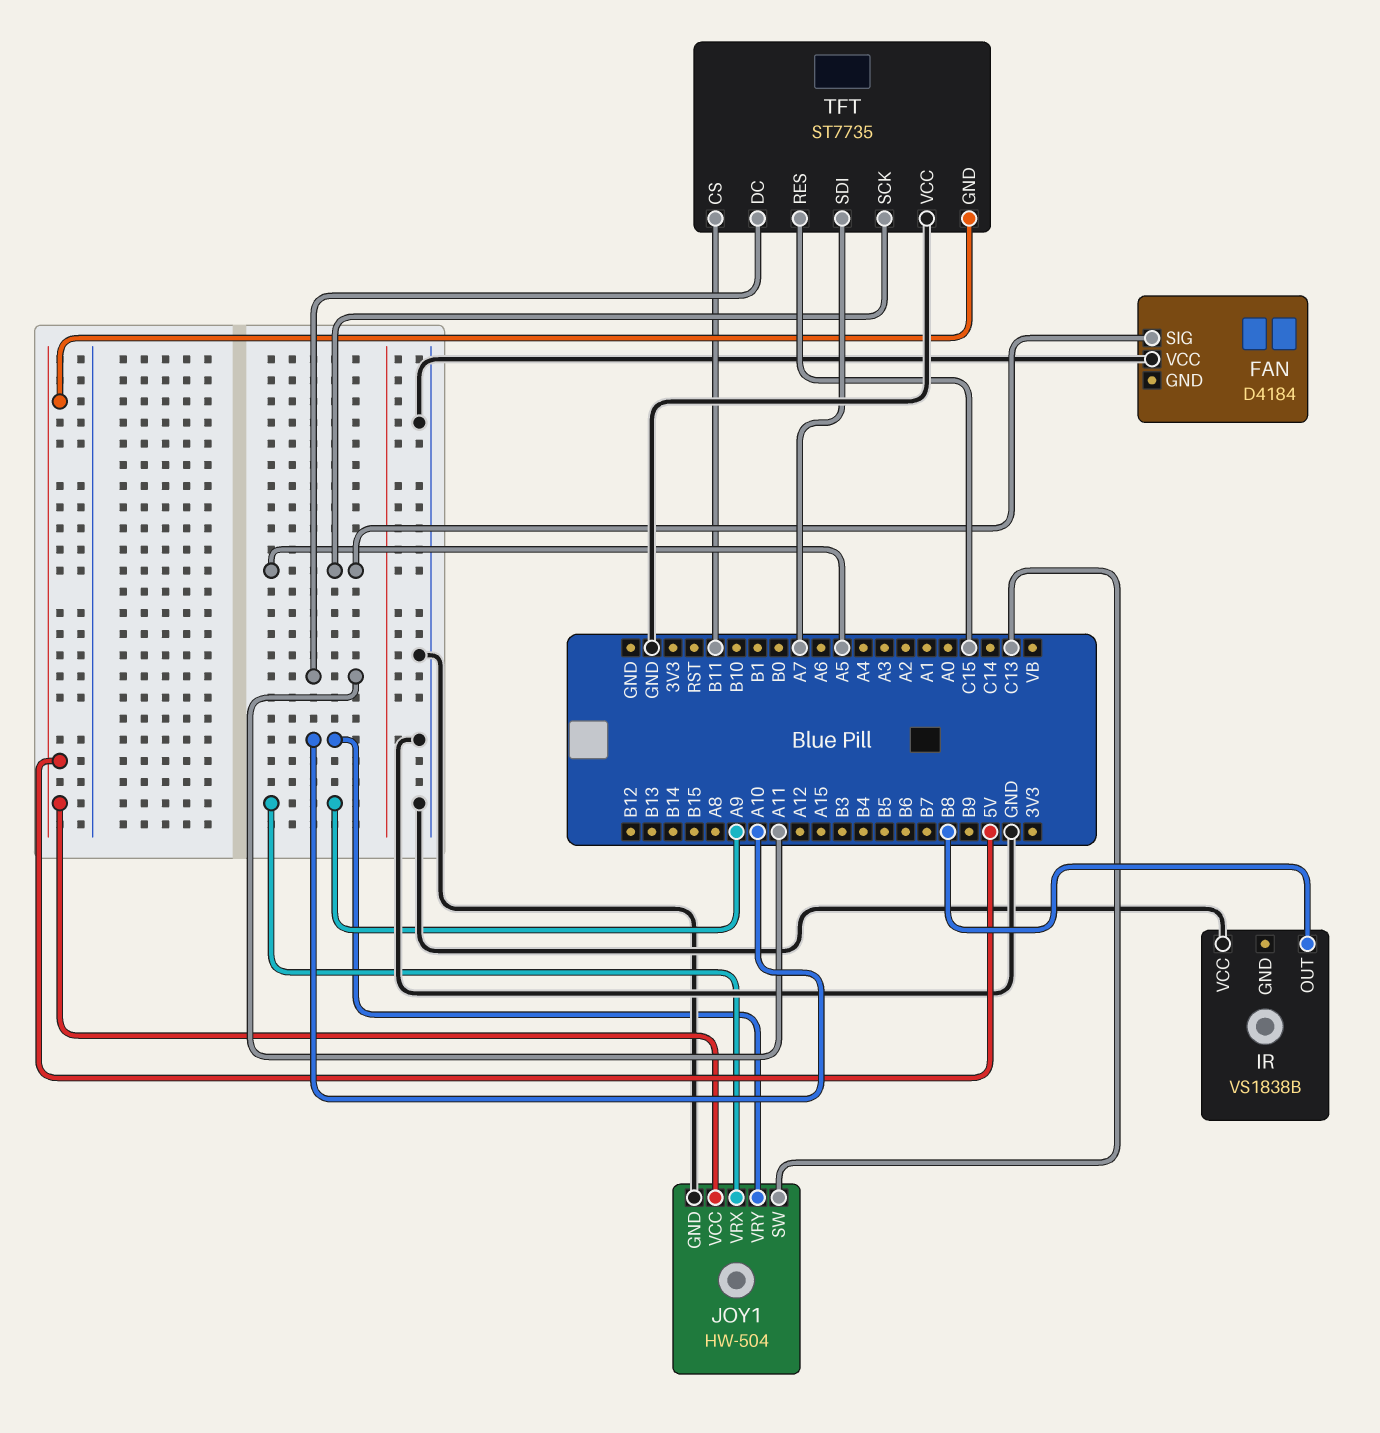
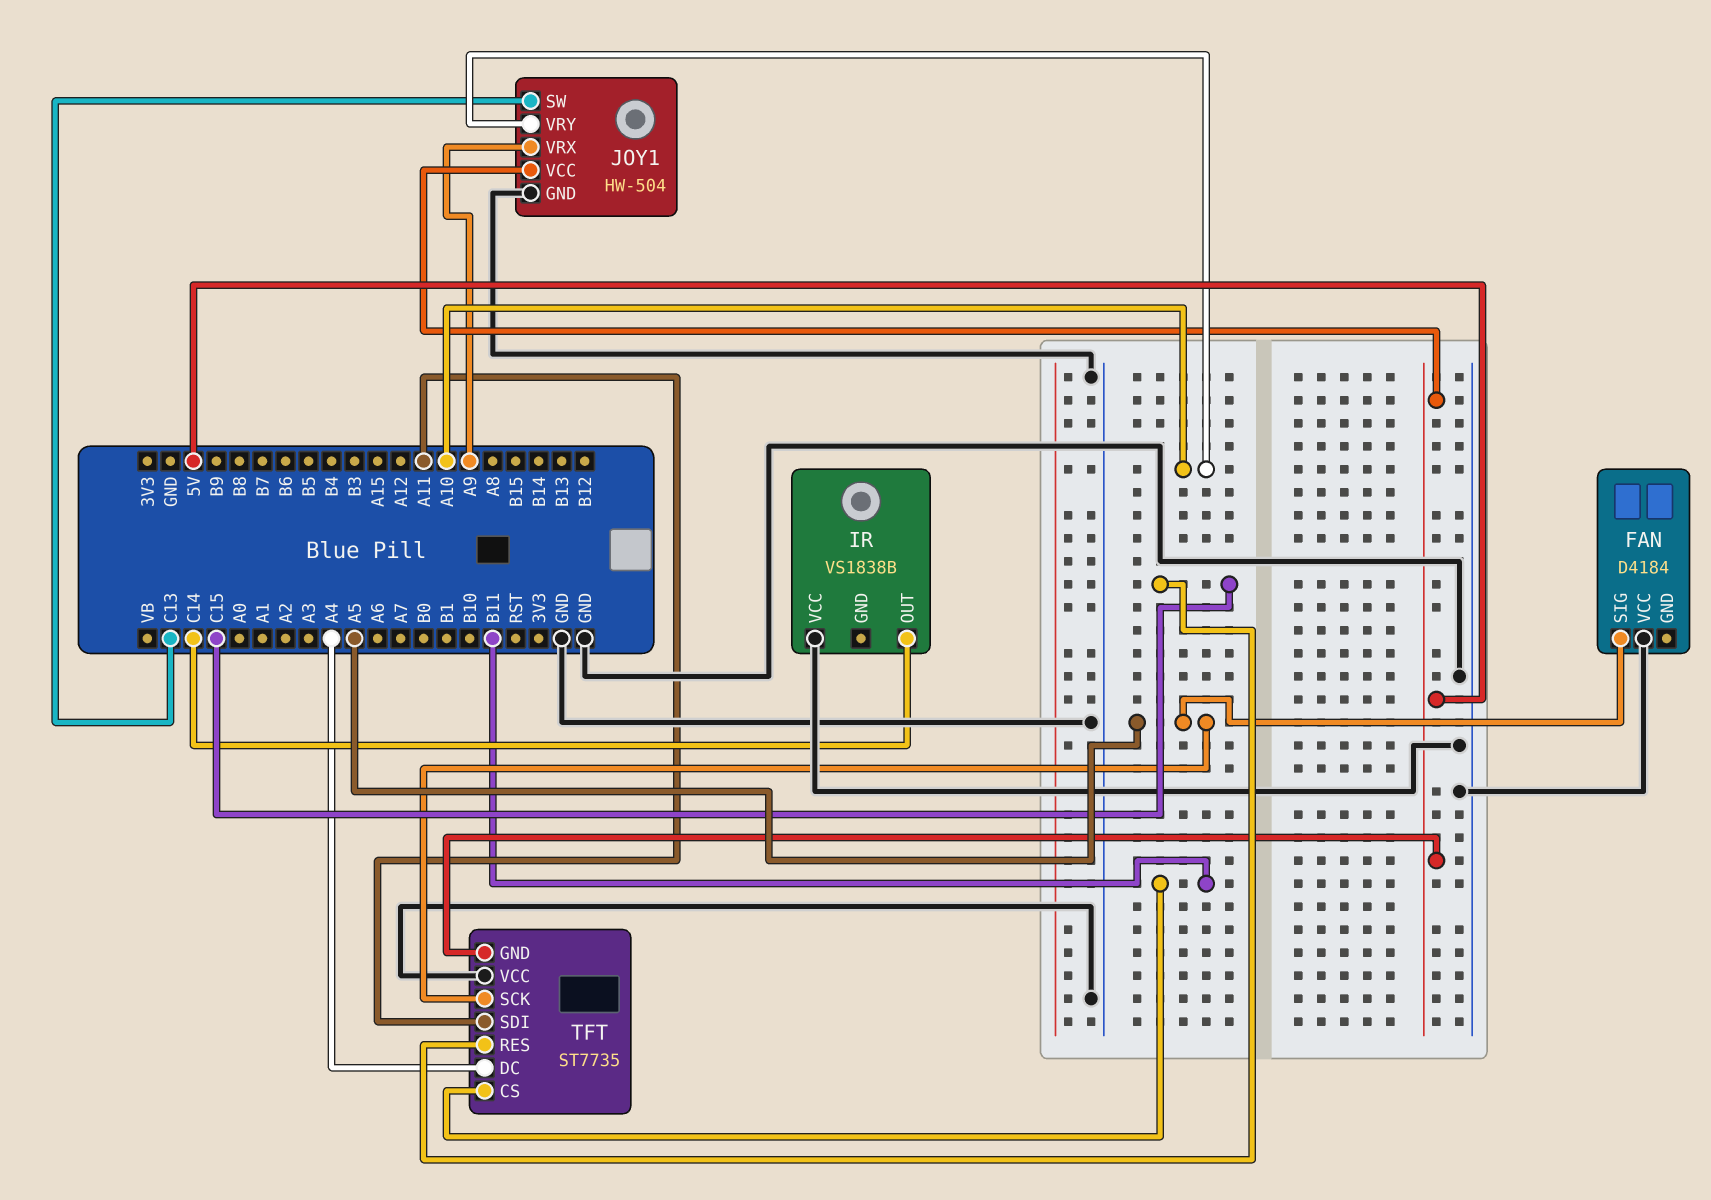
IR pin OUT: B8 -> C14
TFT pin DC: A11 -> A4
TFT pin SDI: A7 -> A11

